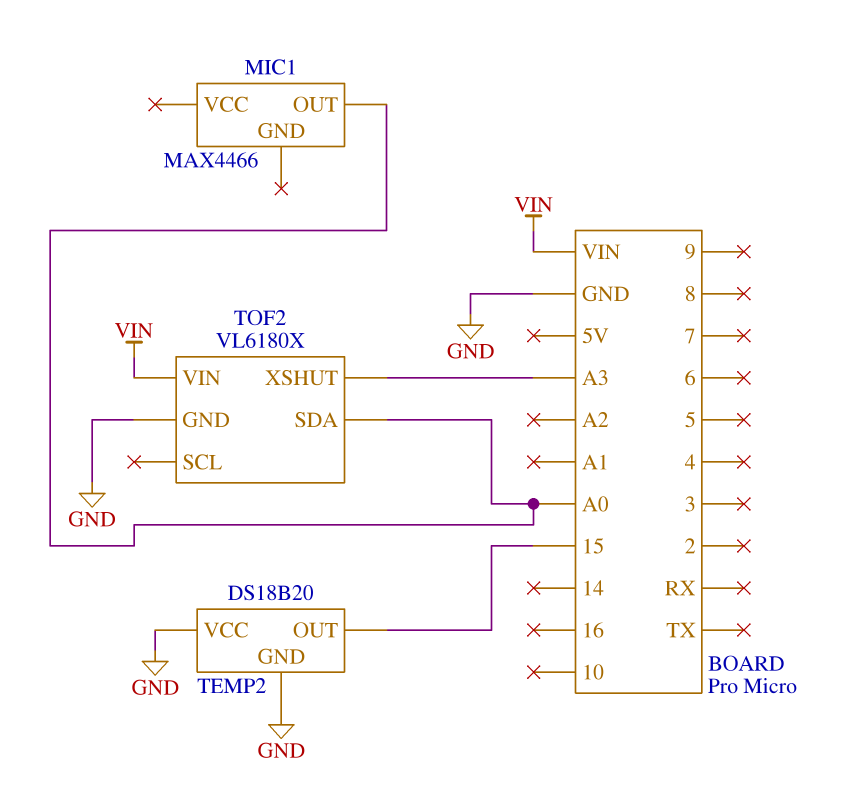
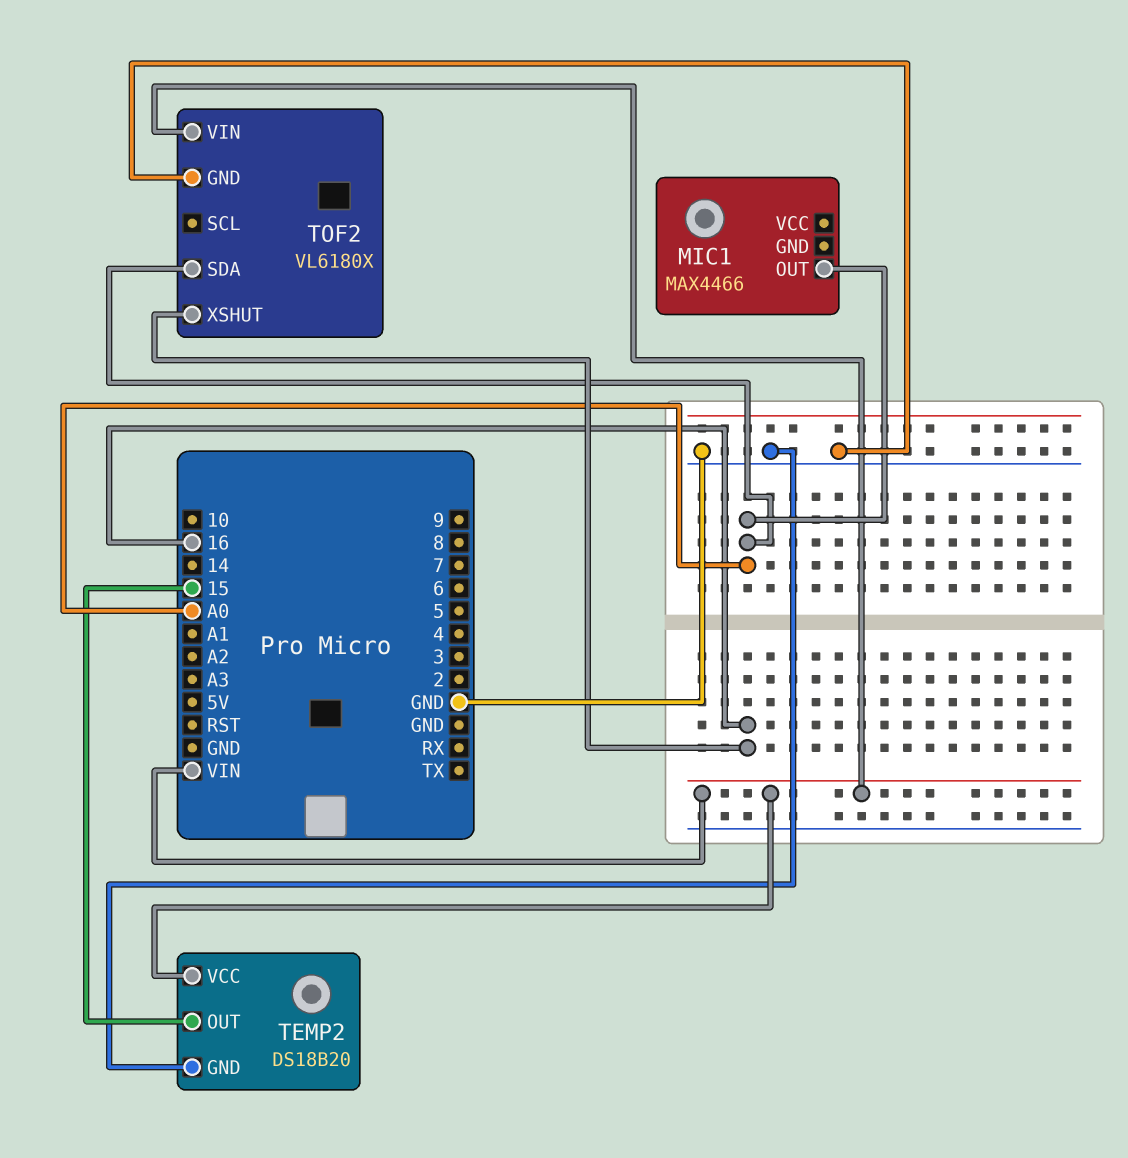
TEMP2 pin VCC: GND -> VIN
TOF2 pin XSHUT: A3 -> 16

